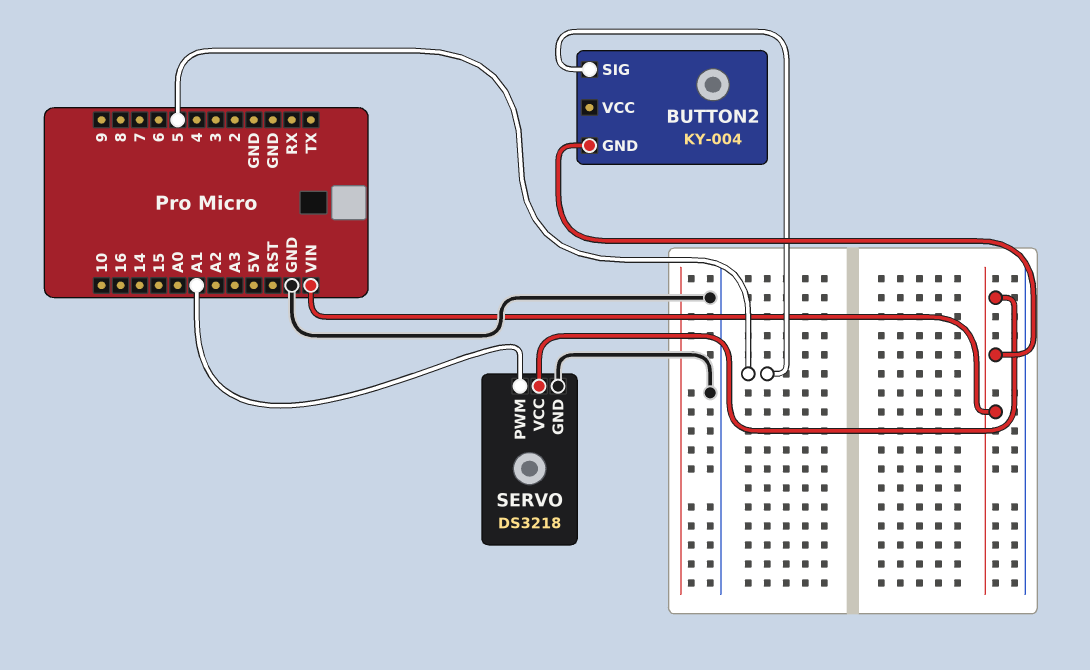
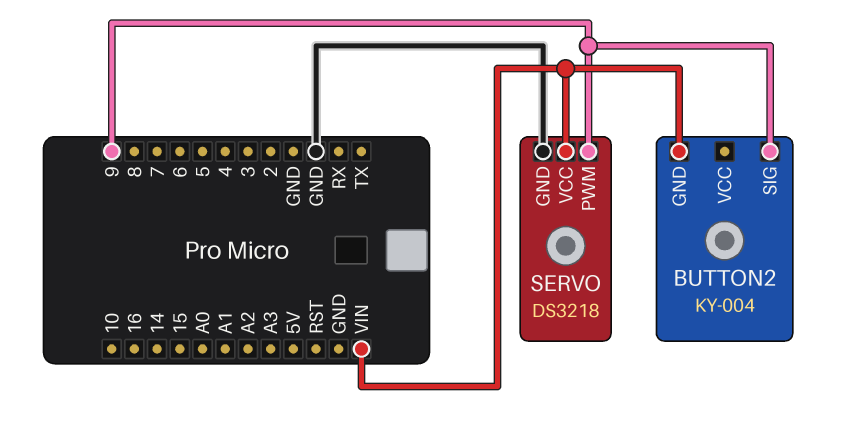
BUTTON2 pin SIG: 5 -> 9
SERVO pin PWM: A1 -> 9

